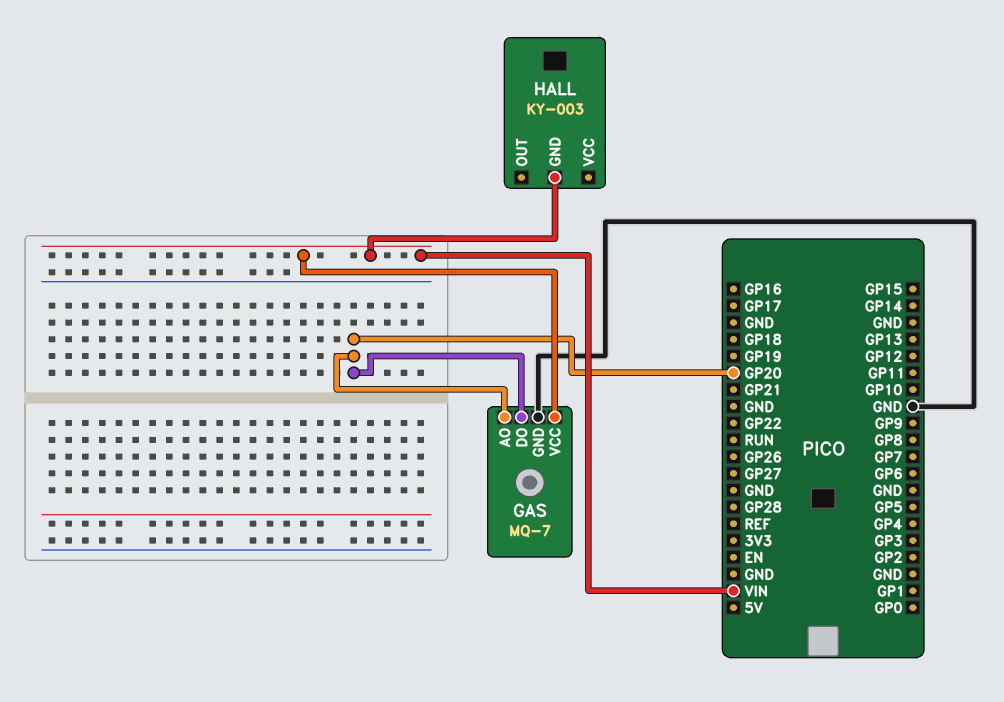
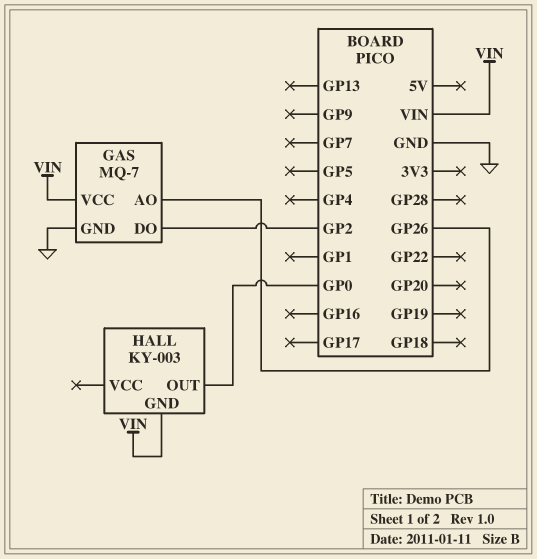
GAS pin AO: GP20 -> GP26
GAS pin DO: GP20 -> GP2
HALL pin OUT: none -> GP0

